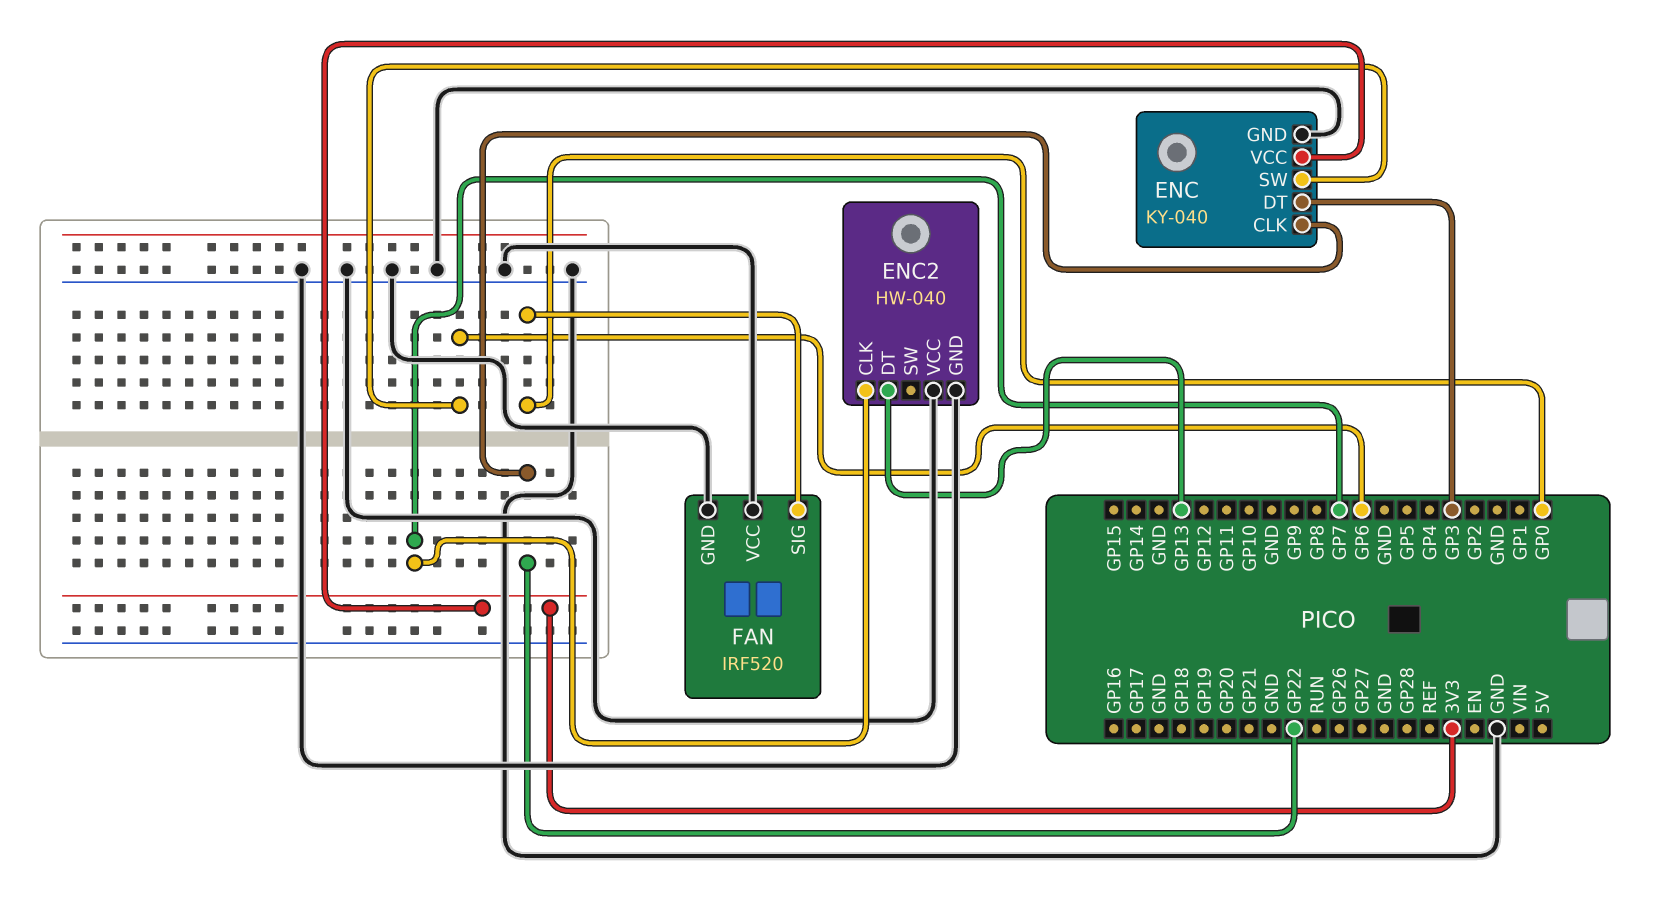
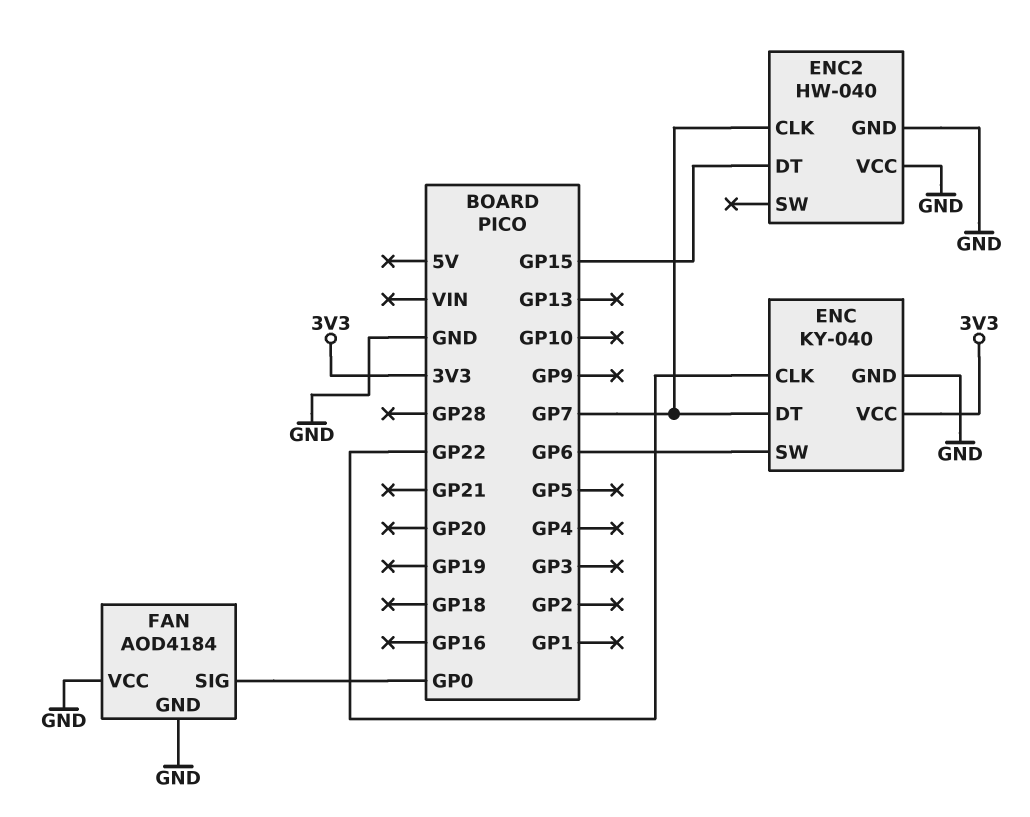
ENC pin DT: GP3 -> GP7
ENC2 pin DT: GP13 -> GP15
FAN: IRF520 -> AOD4184

